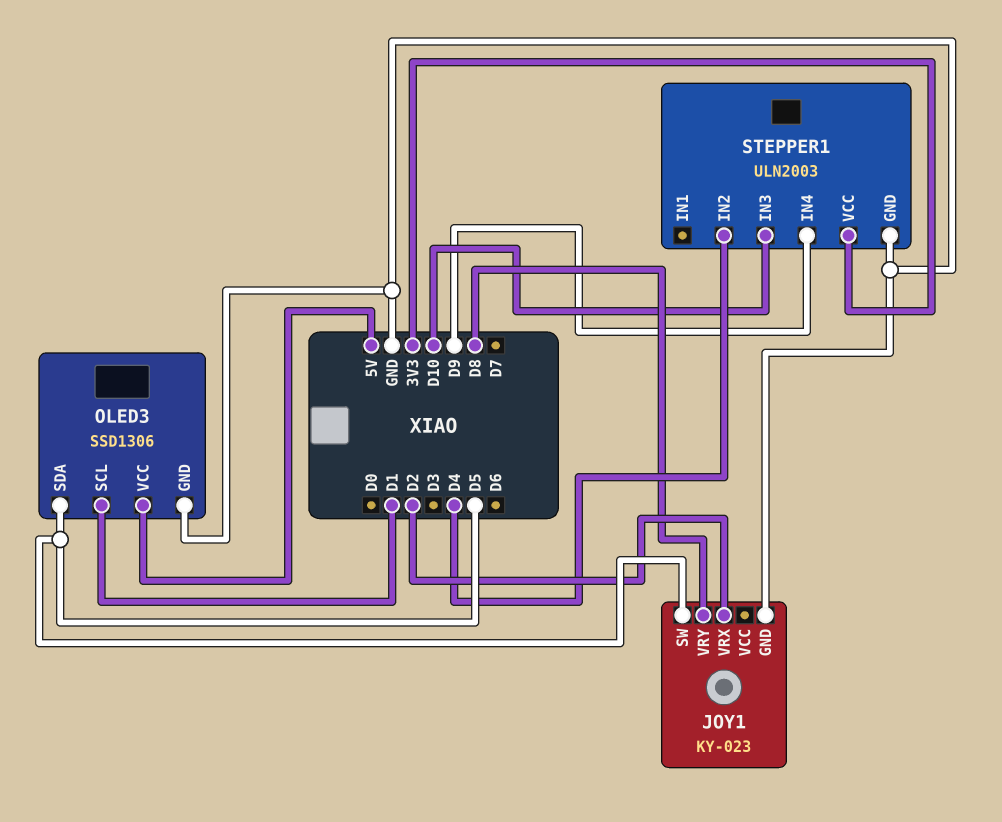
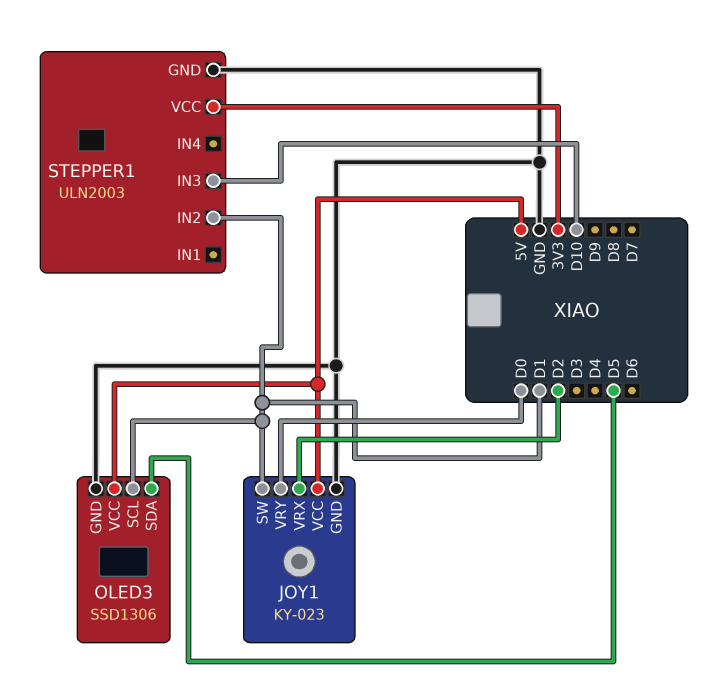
JOY1 pin SW: D5 -> D1
JOY1 pin VCC: none -> 5V
JOY1 pin VRY: D8 -> D0
STEPPER1 pin IN2: D4 -> D1
STEPPER1 pin IN4: D9 -> none

